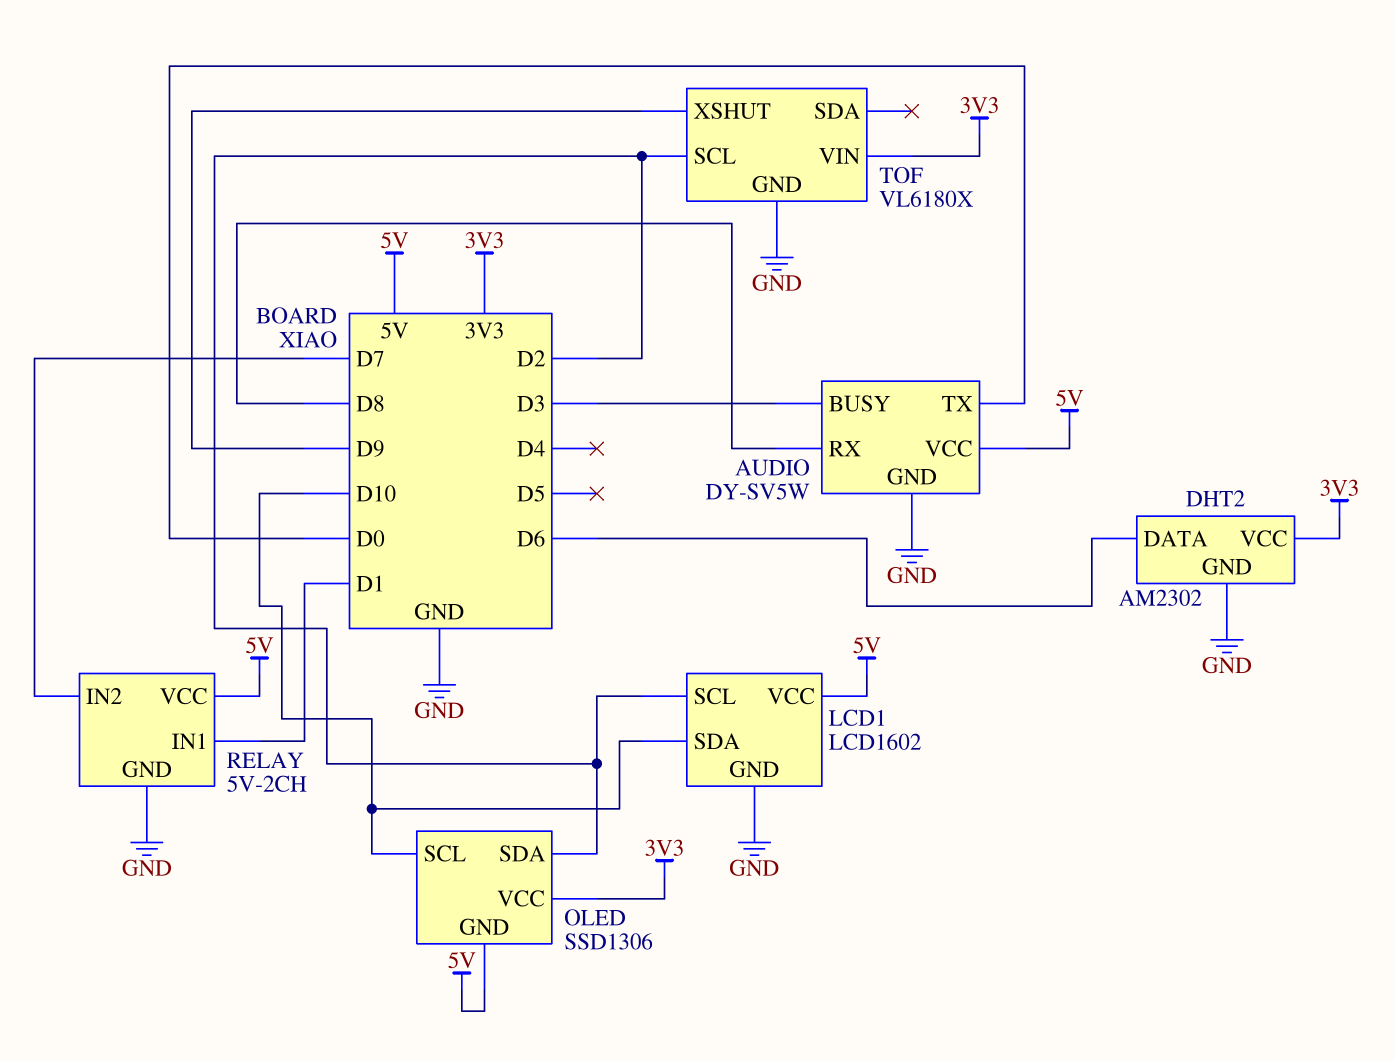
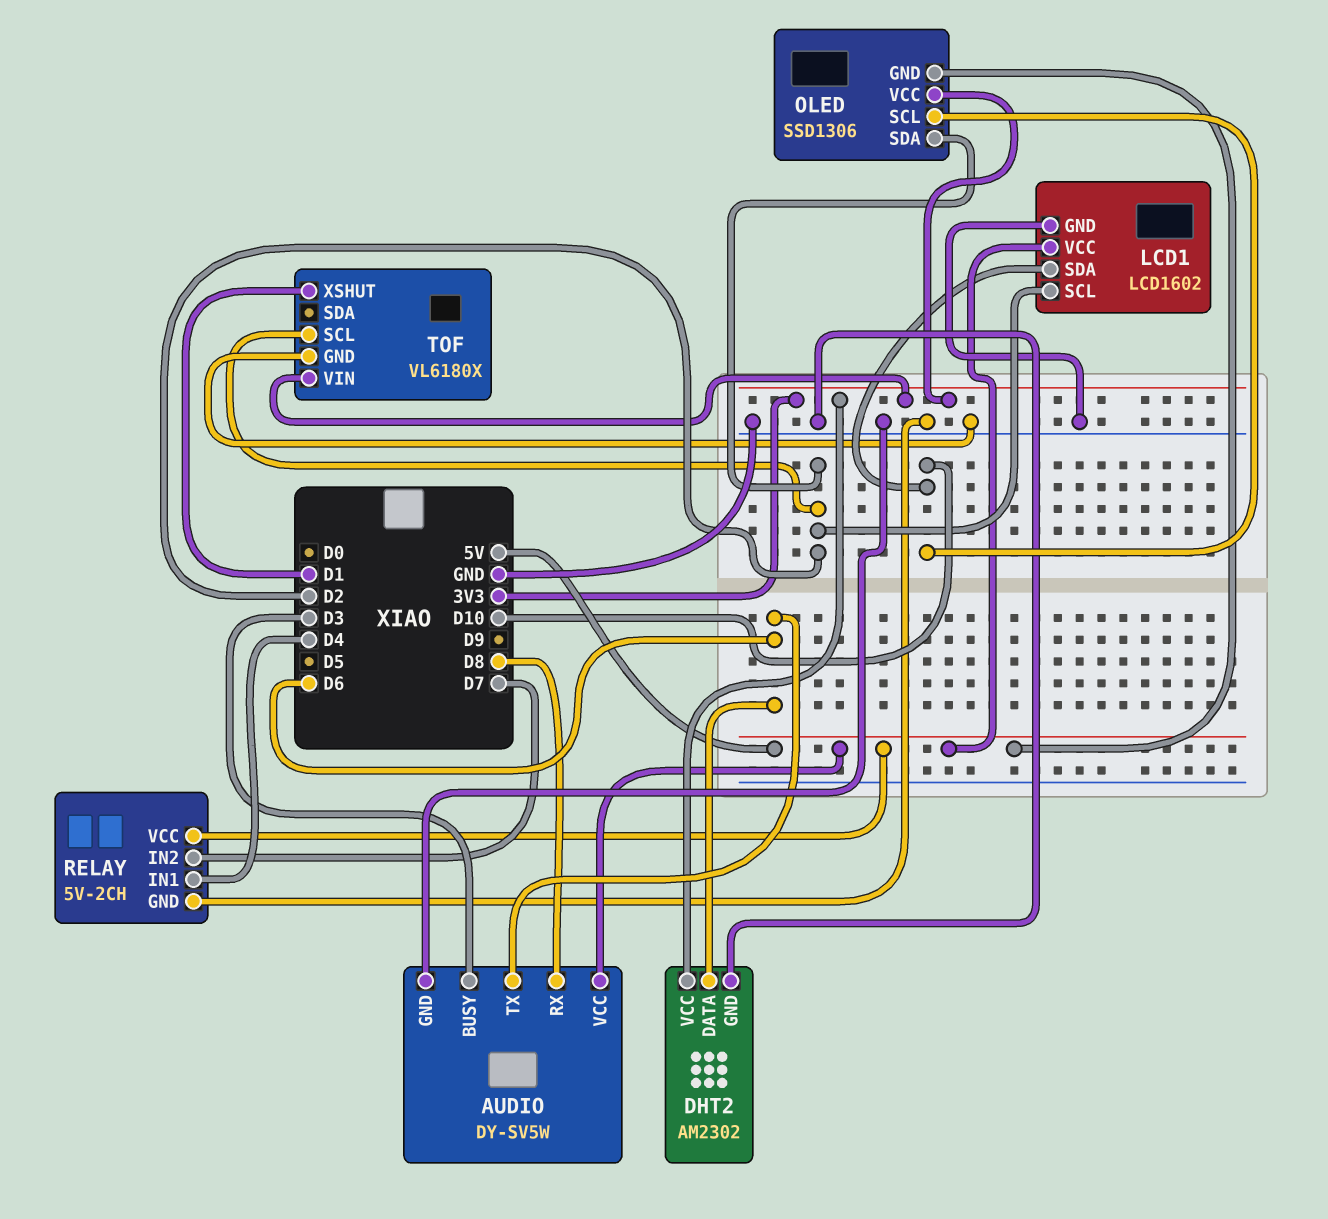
AUDIO pin TX: D0 -> D6
RELAY pin IN1: D1 -> D4
TOF pin XSHUT: D9 -> D1

